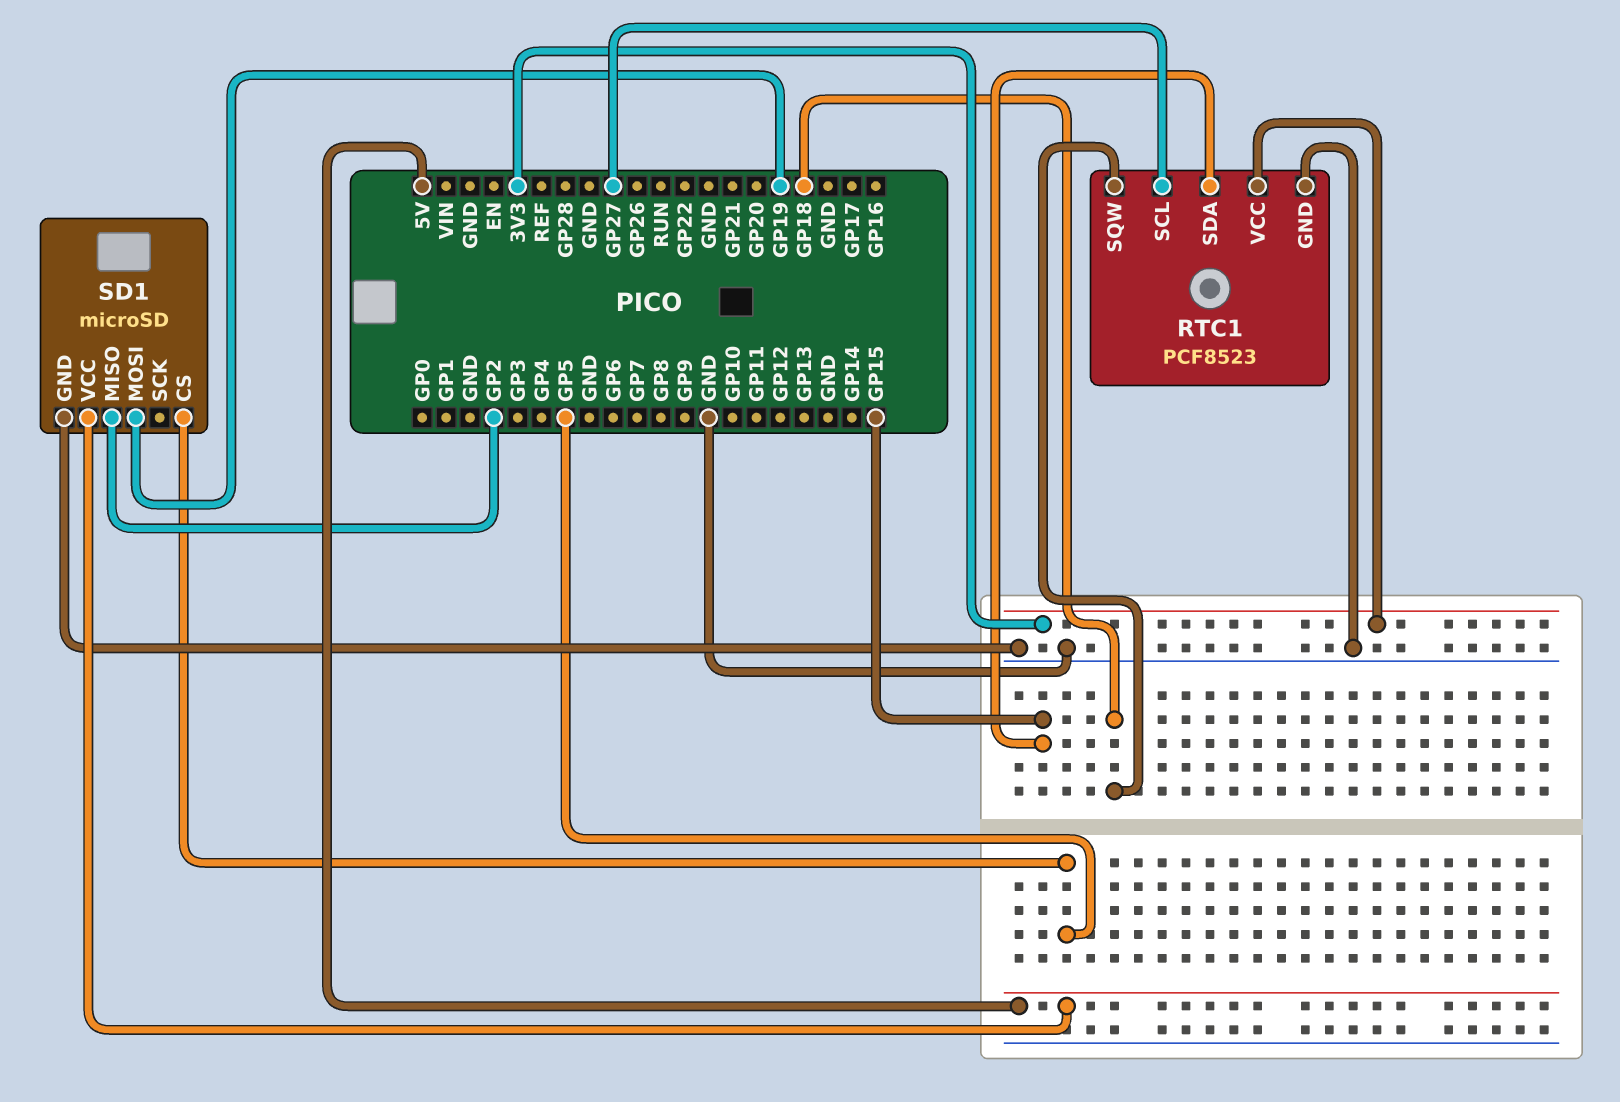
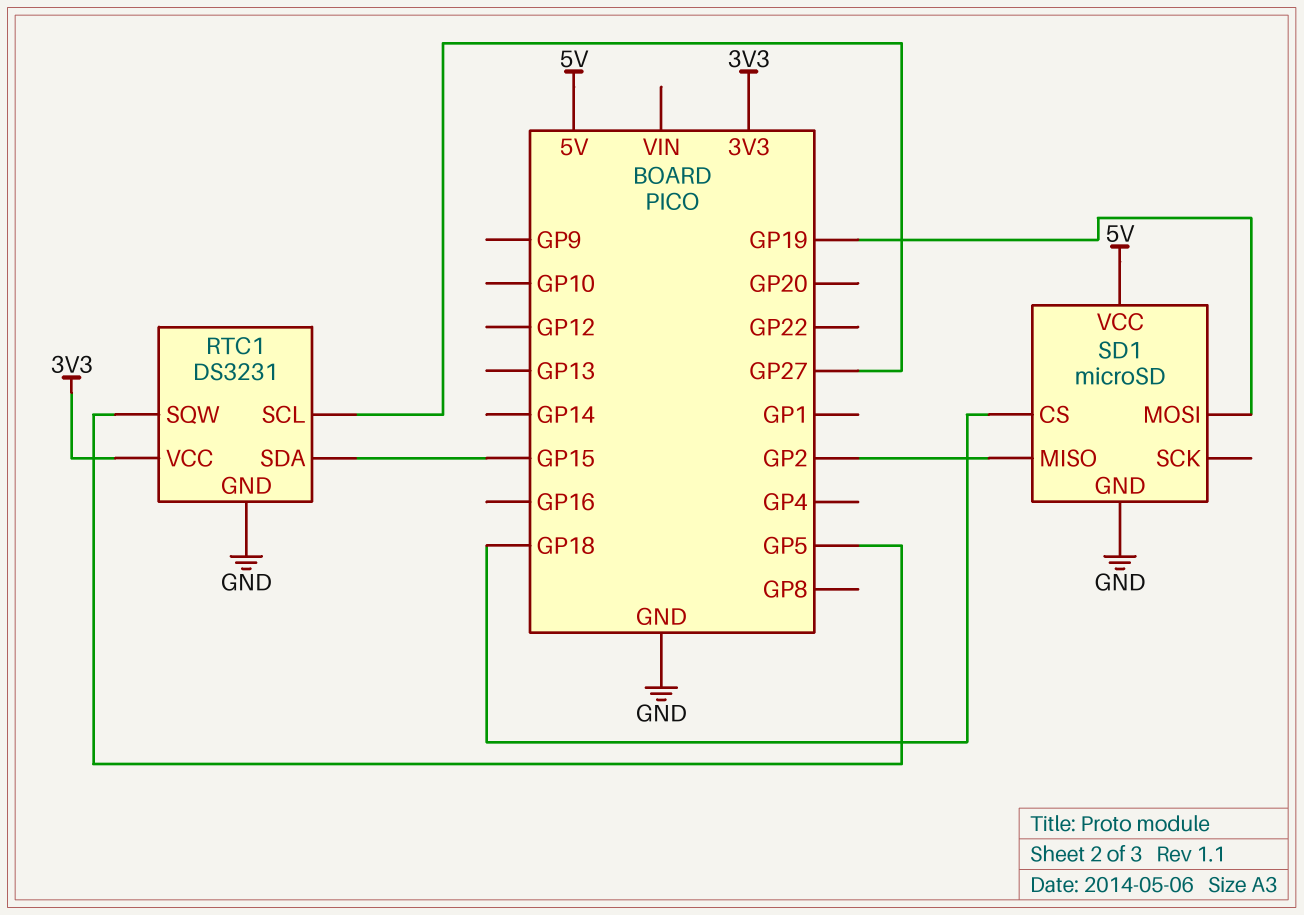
RTC1: PCF8523 -> DS3231
RTC1 pin SQW: GP18 -> GP5
SD1 pin CS: GP5 -> GP18

